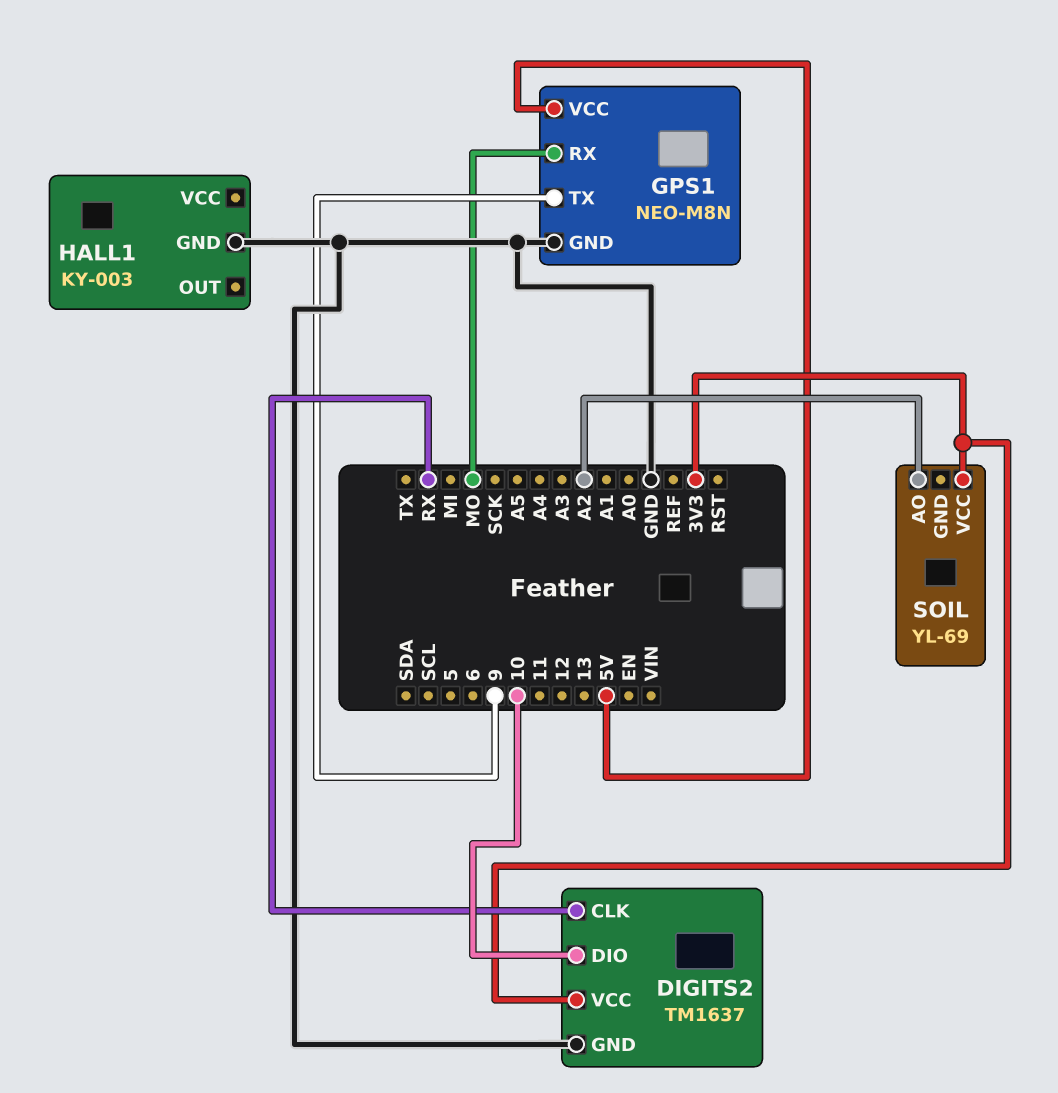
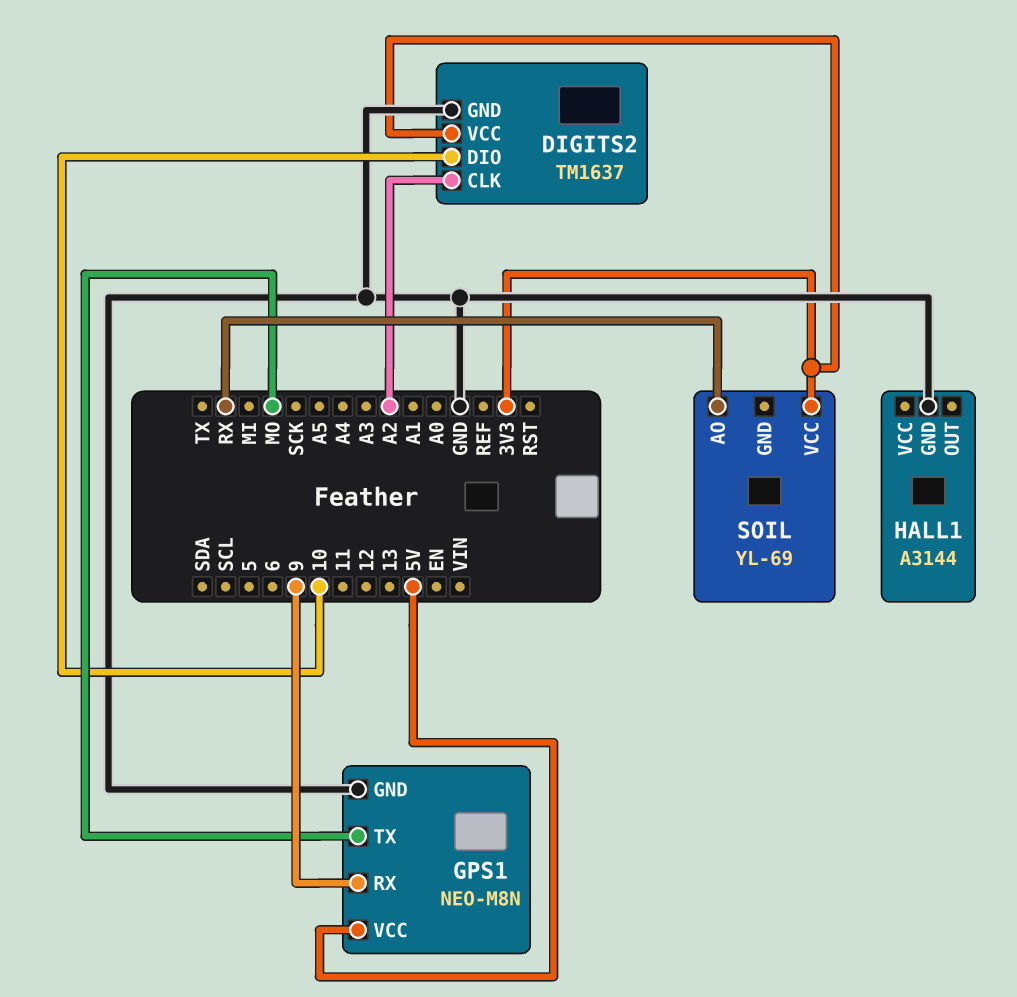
DIGITS2 pin CLK: RX -> A2
GPS1 pin RX: MO -> 9
GPS1 pin TX: 9 -> MO
HALL1: KY-003 -> A3144
SOIL pin AO: A2 -> RX

